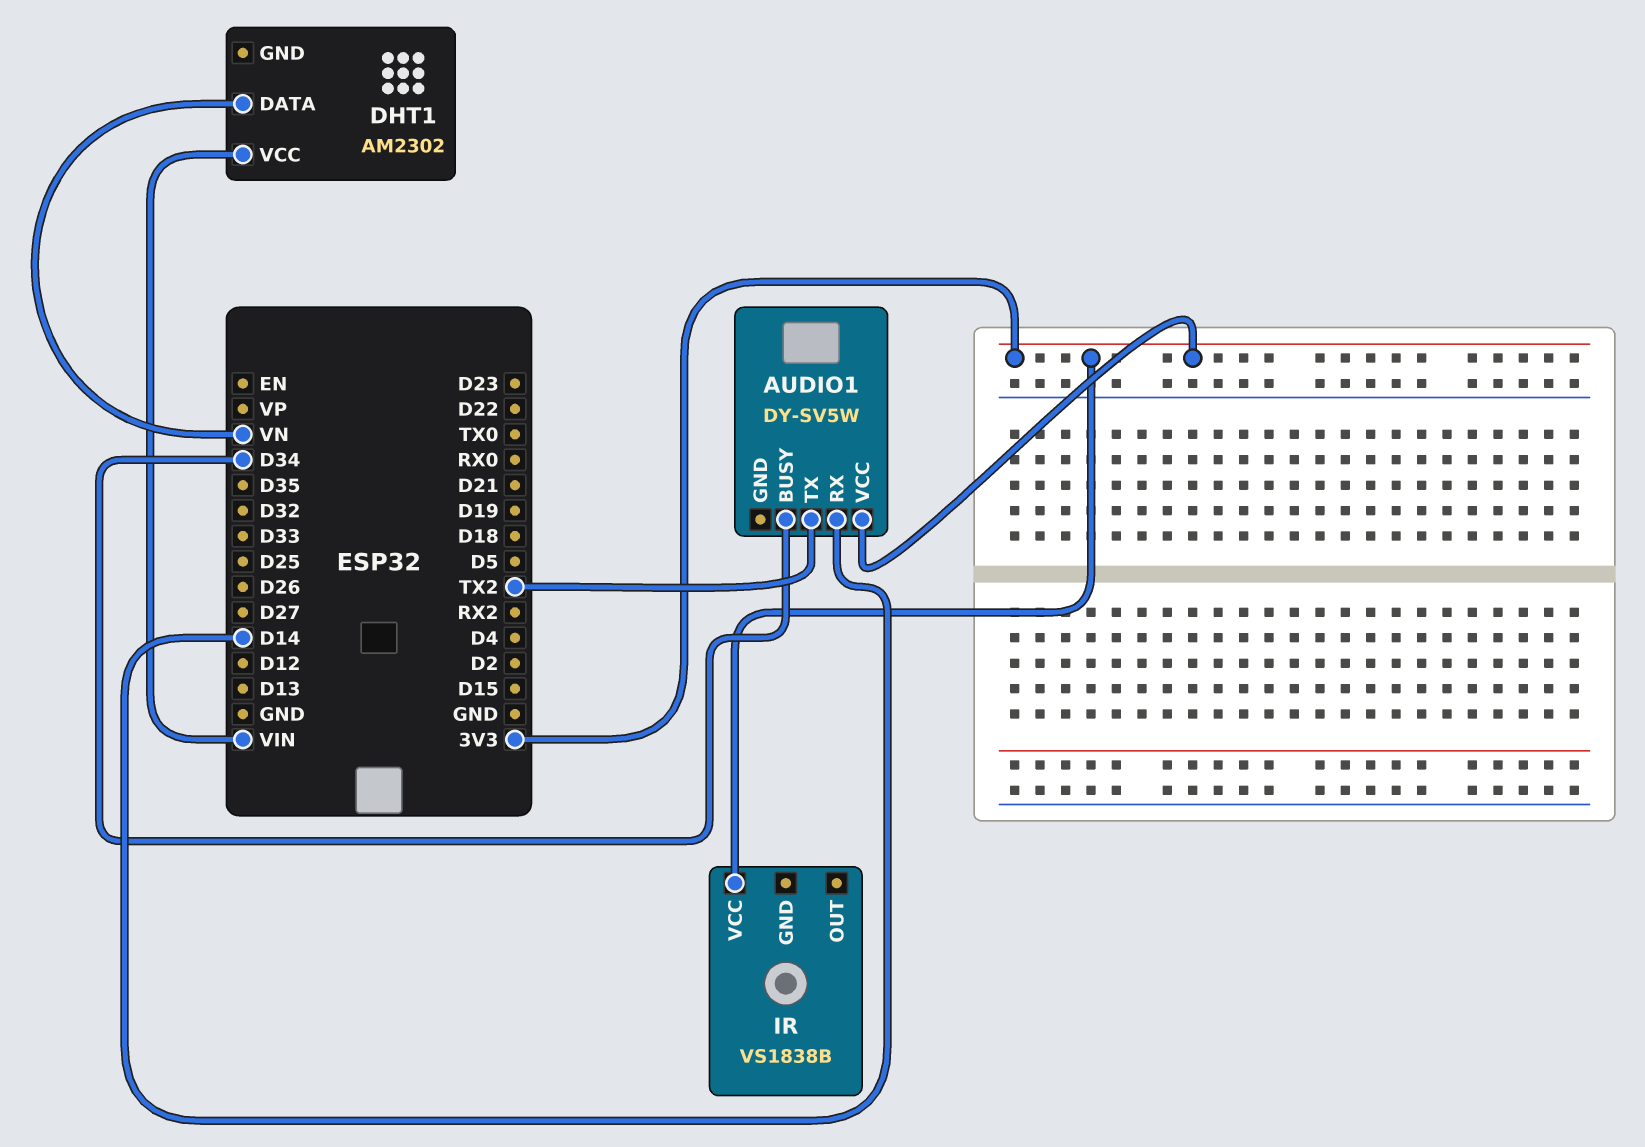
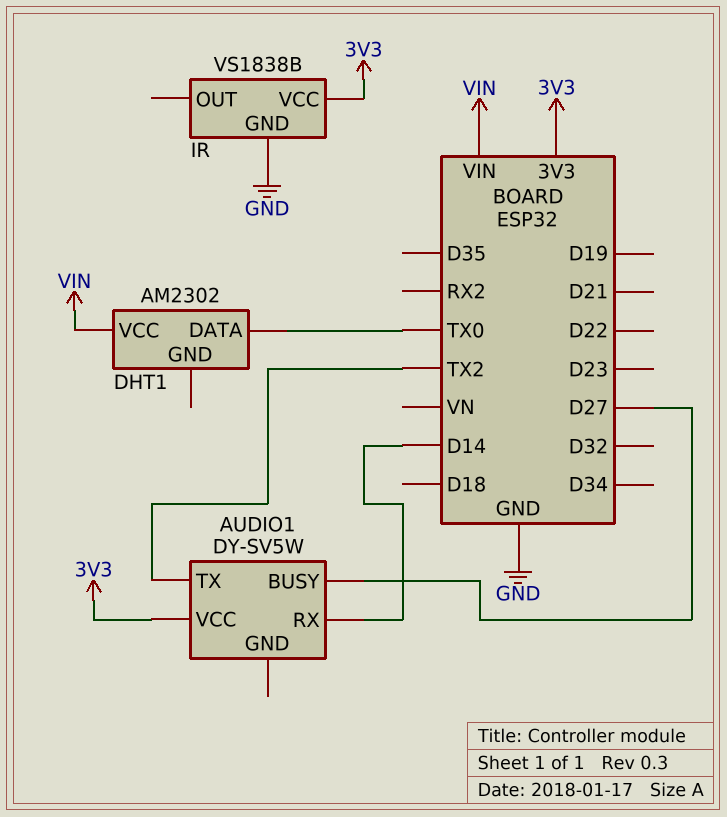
AUDIO1 pin BUSY: D34 -> D27
DHT1 pin DATA: VN -> TX0
IR pin GND: none -> GND

